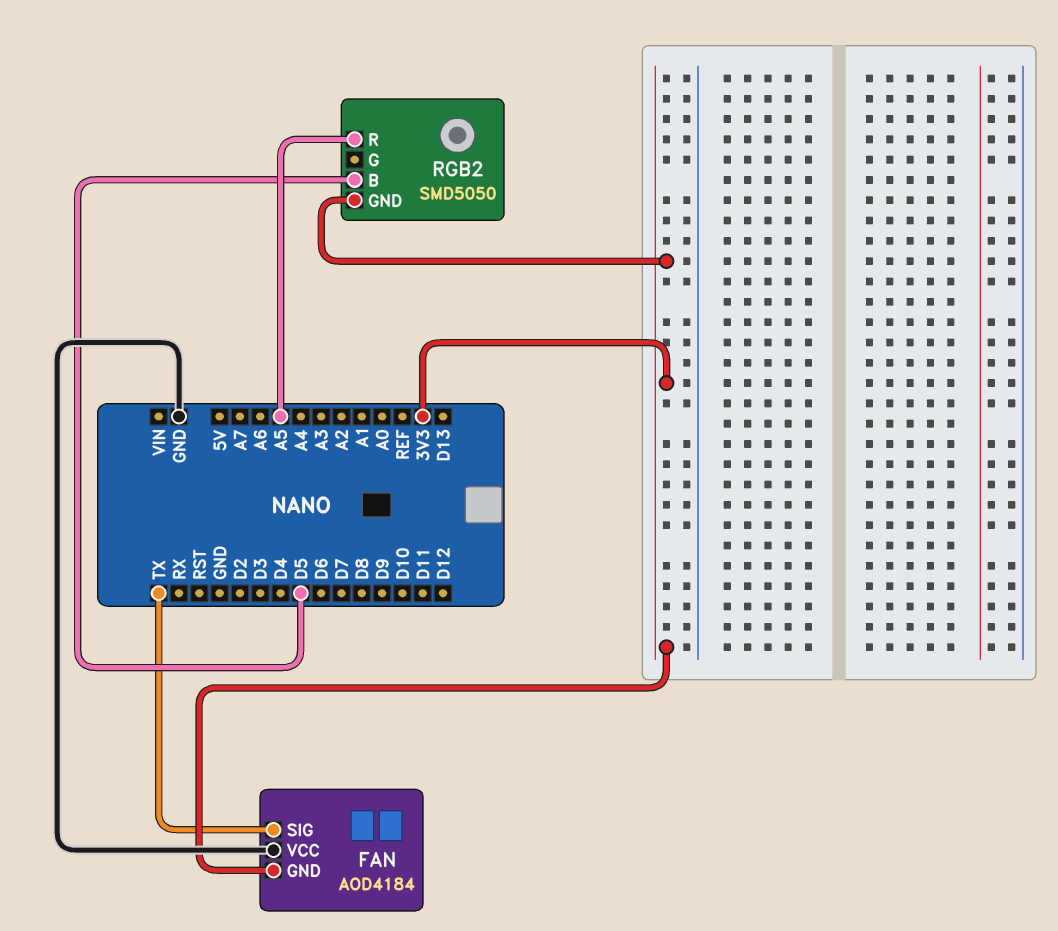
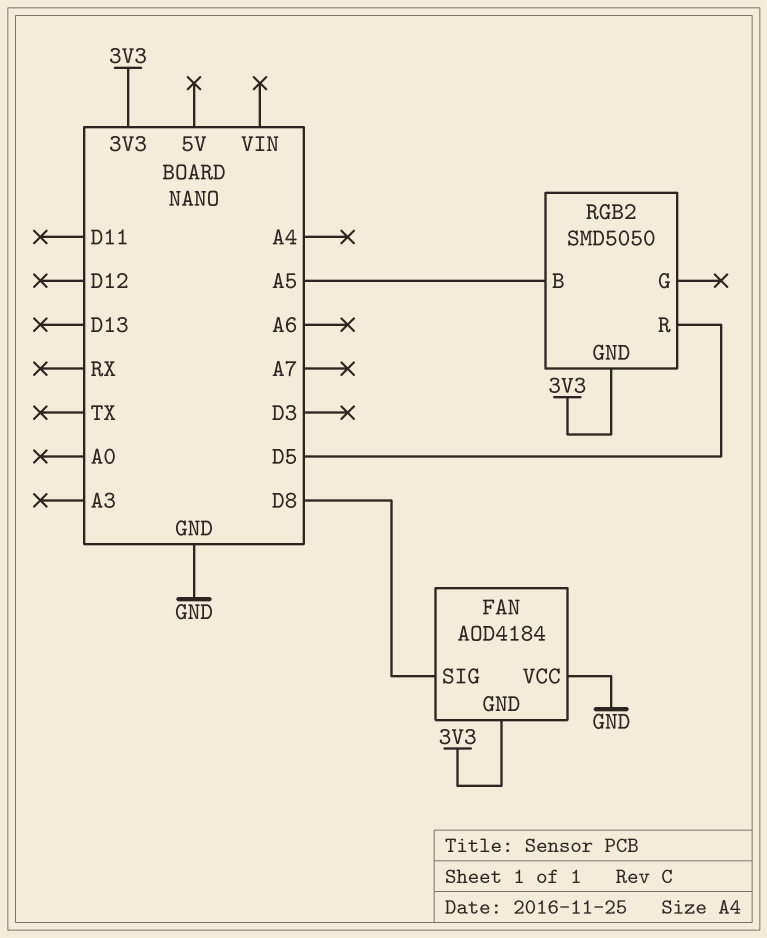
FAN pin SIG: TX -> D8
RGB2 pin B: D5 -> A5
RGB2 pin R: A5 -> D5

